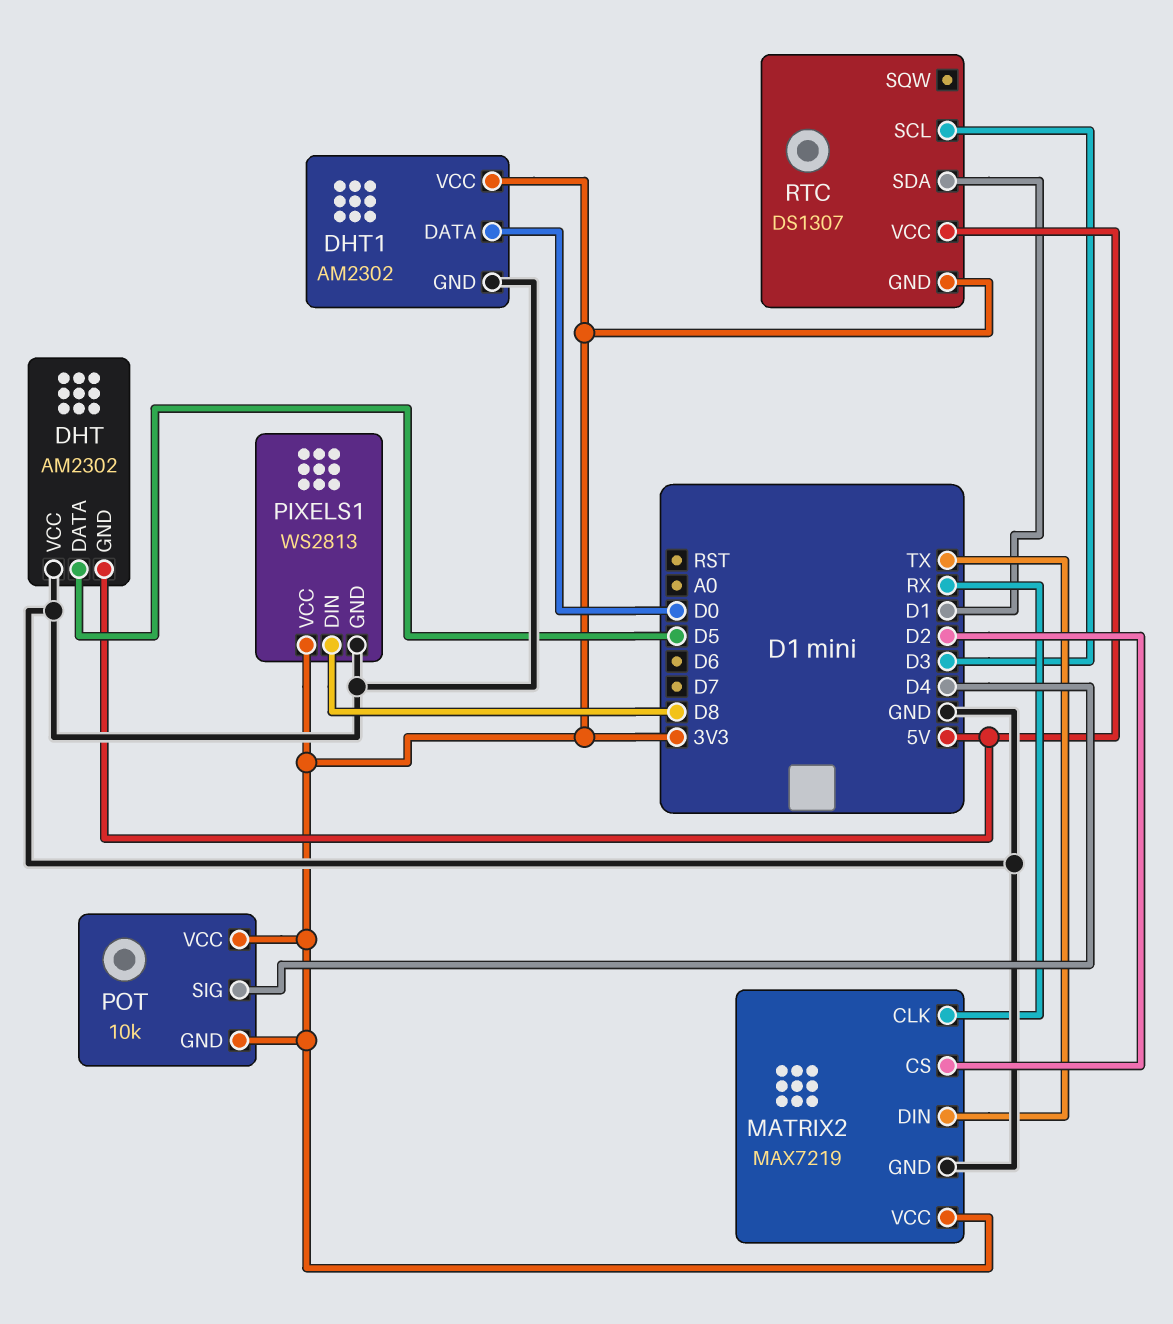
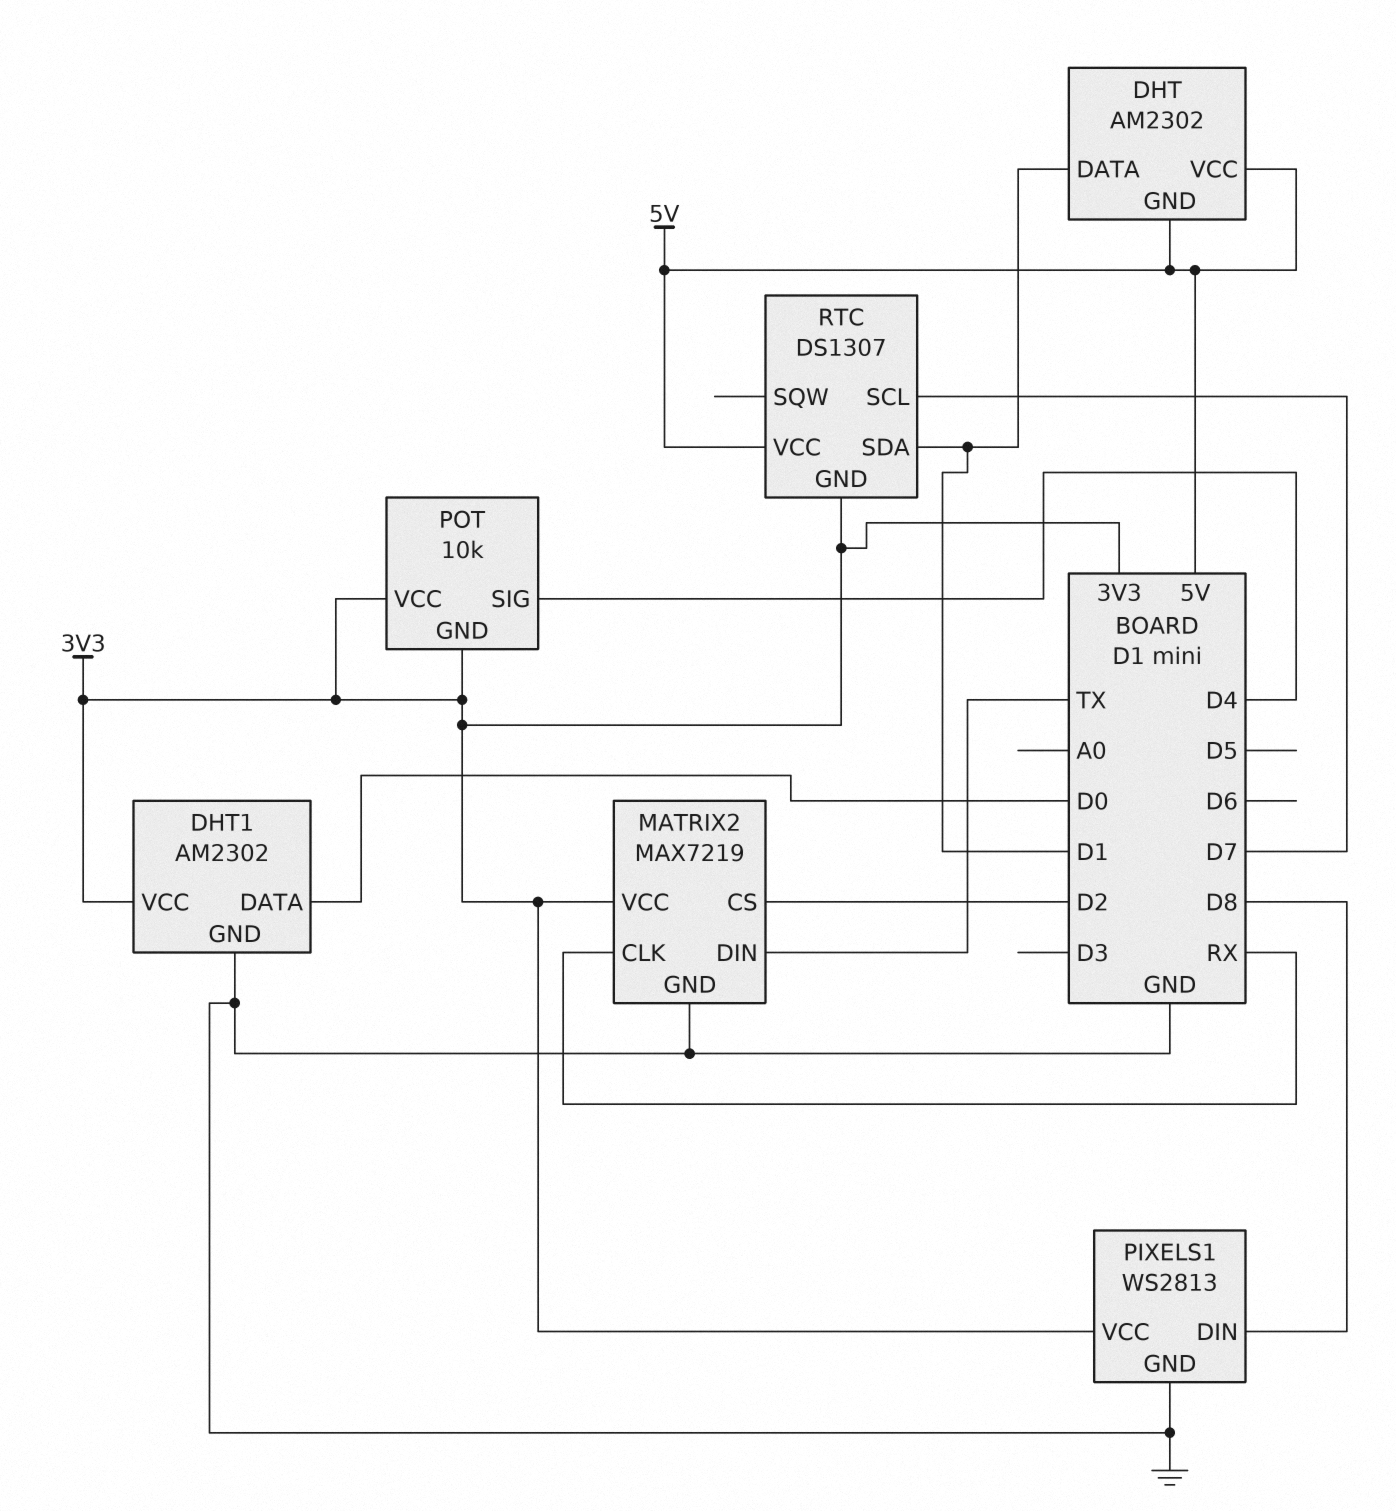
DHT pin DATA: D5 -> D1
DHT pin VCC: GND -> 5V
RTC pin SCL: D3 -> D7

